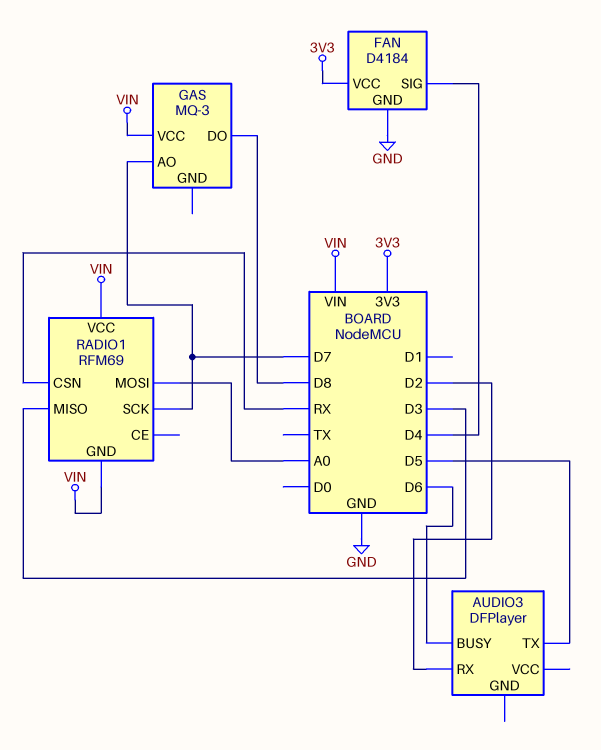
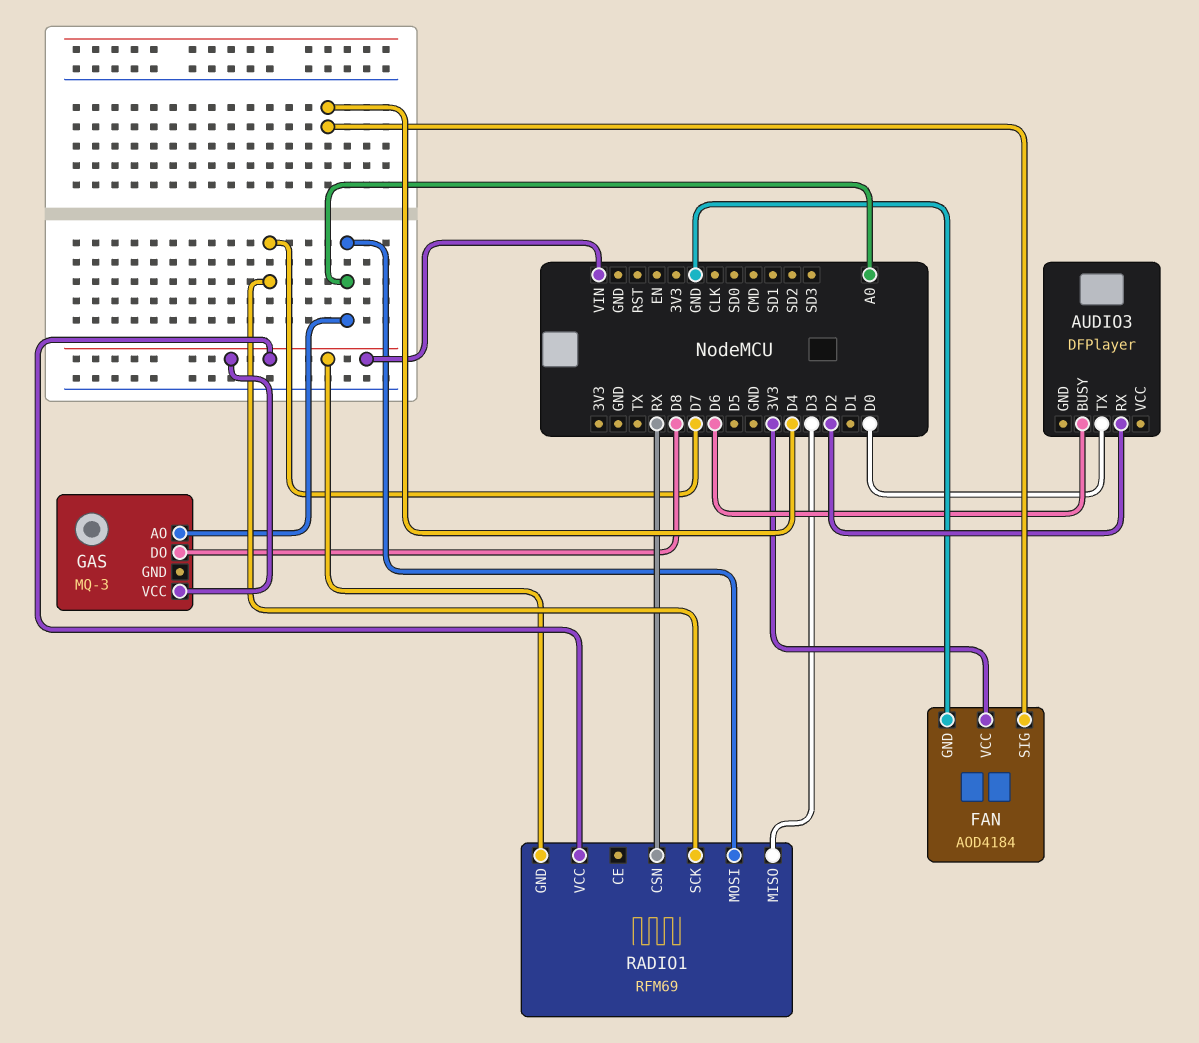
AUDIO3 pin TX: D5 -> D0
FAN: D4184 -> AOD4184
GAS pin AO: D7 -> A0

